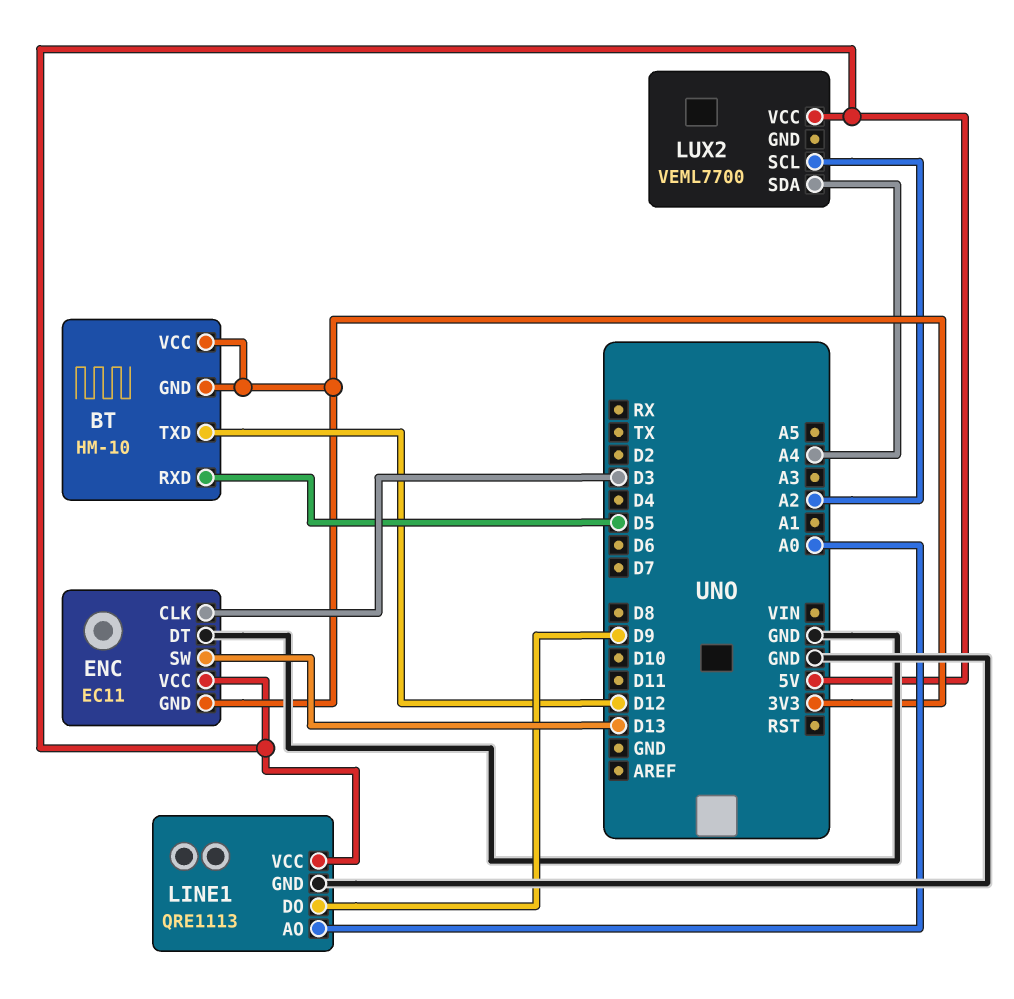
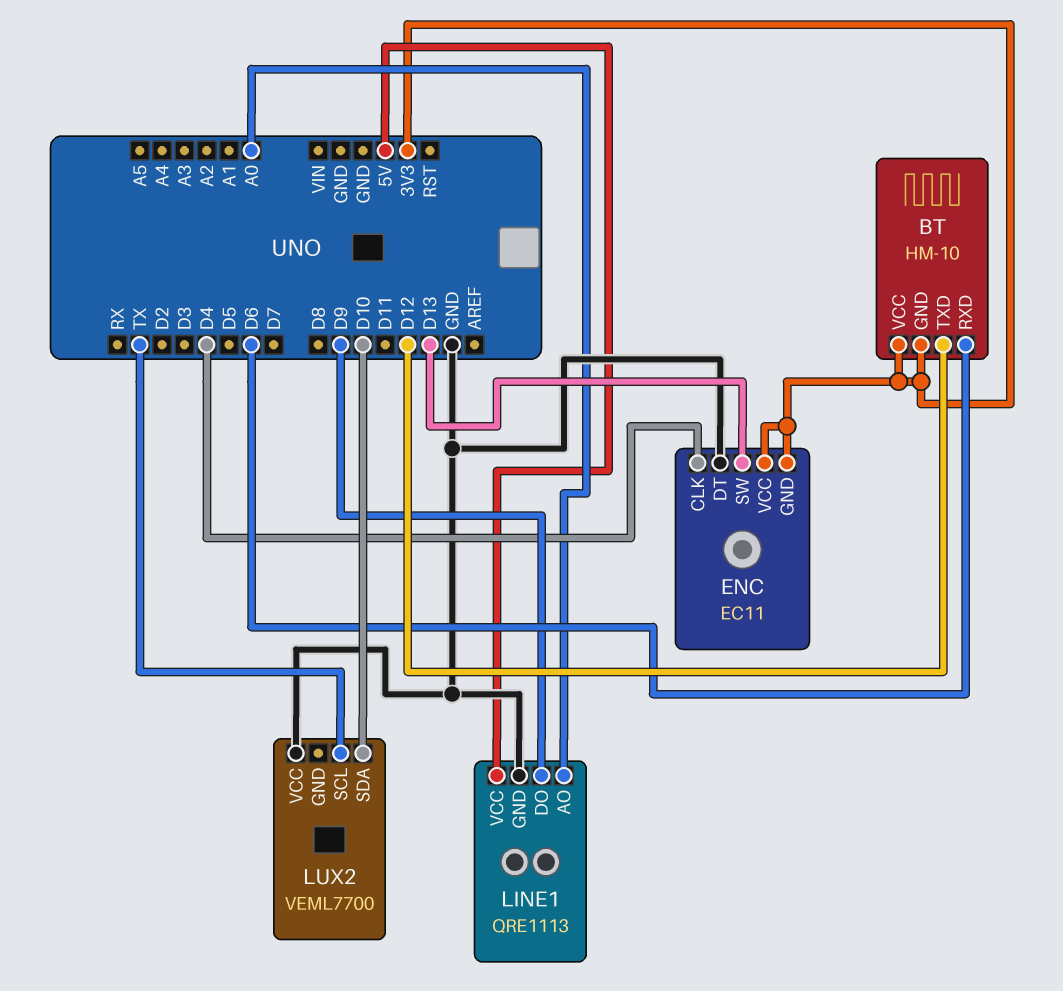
BT pin RXD: D5 -> D6
ENC pin CLK: D3 -> D4
ENC pin VCC: 5V -> 3V3
LUX2 pin SCL: A2 -> TX
LUX2 pin SDA: A4 -> D10
LUX2 pin VCC: 5V -> GND

